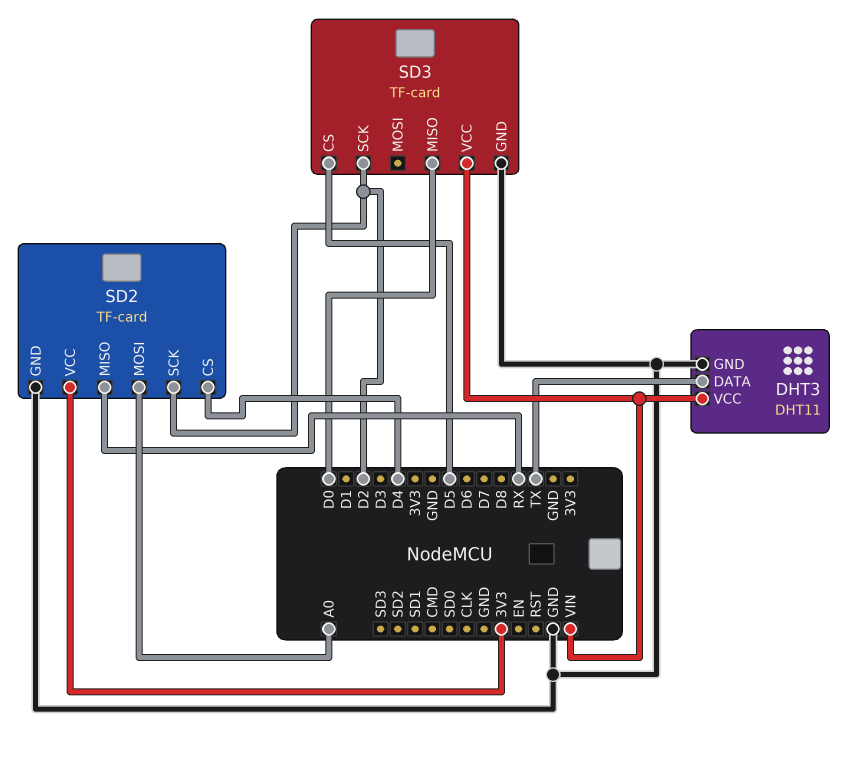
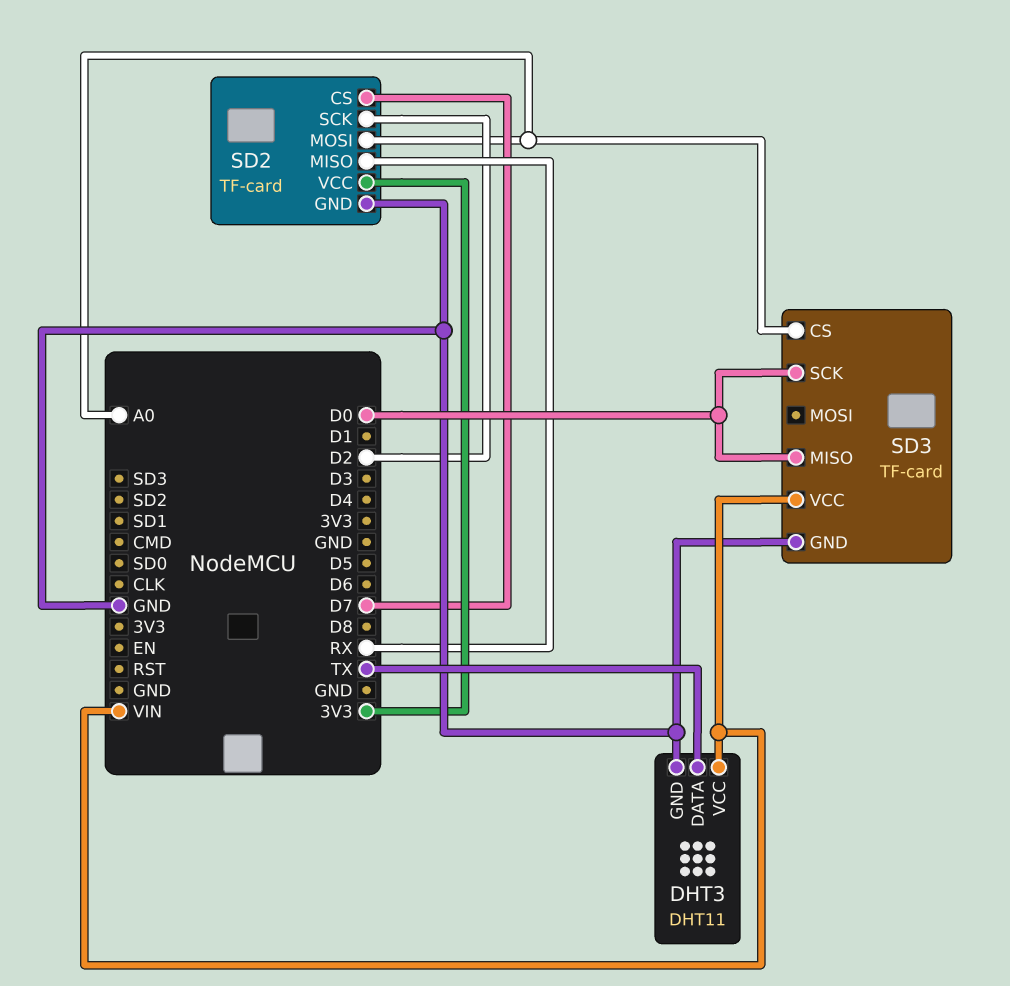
SD2 pin CS: D4 -> D7
SD3 pin CS: D5 -> A0
SD3 pin SCK: D2 -> D0

